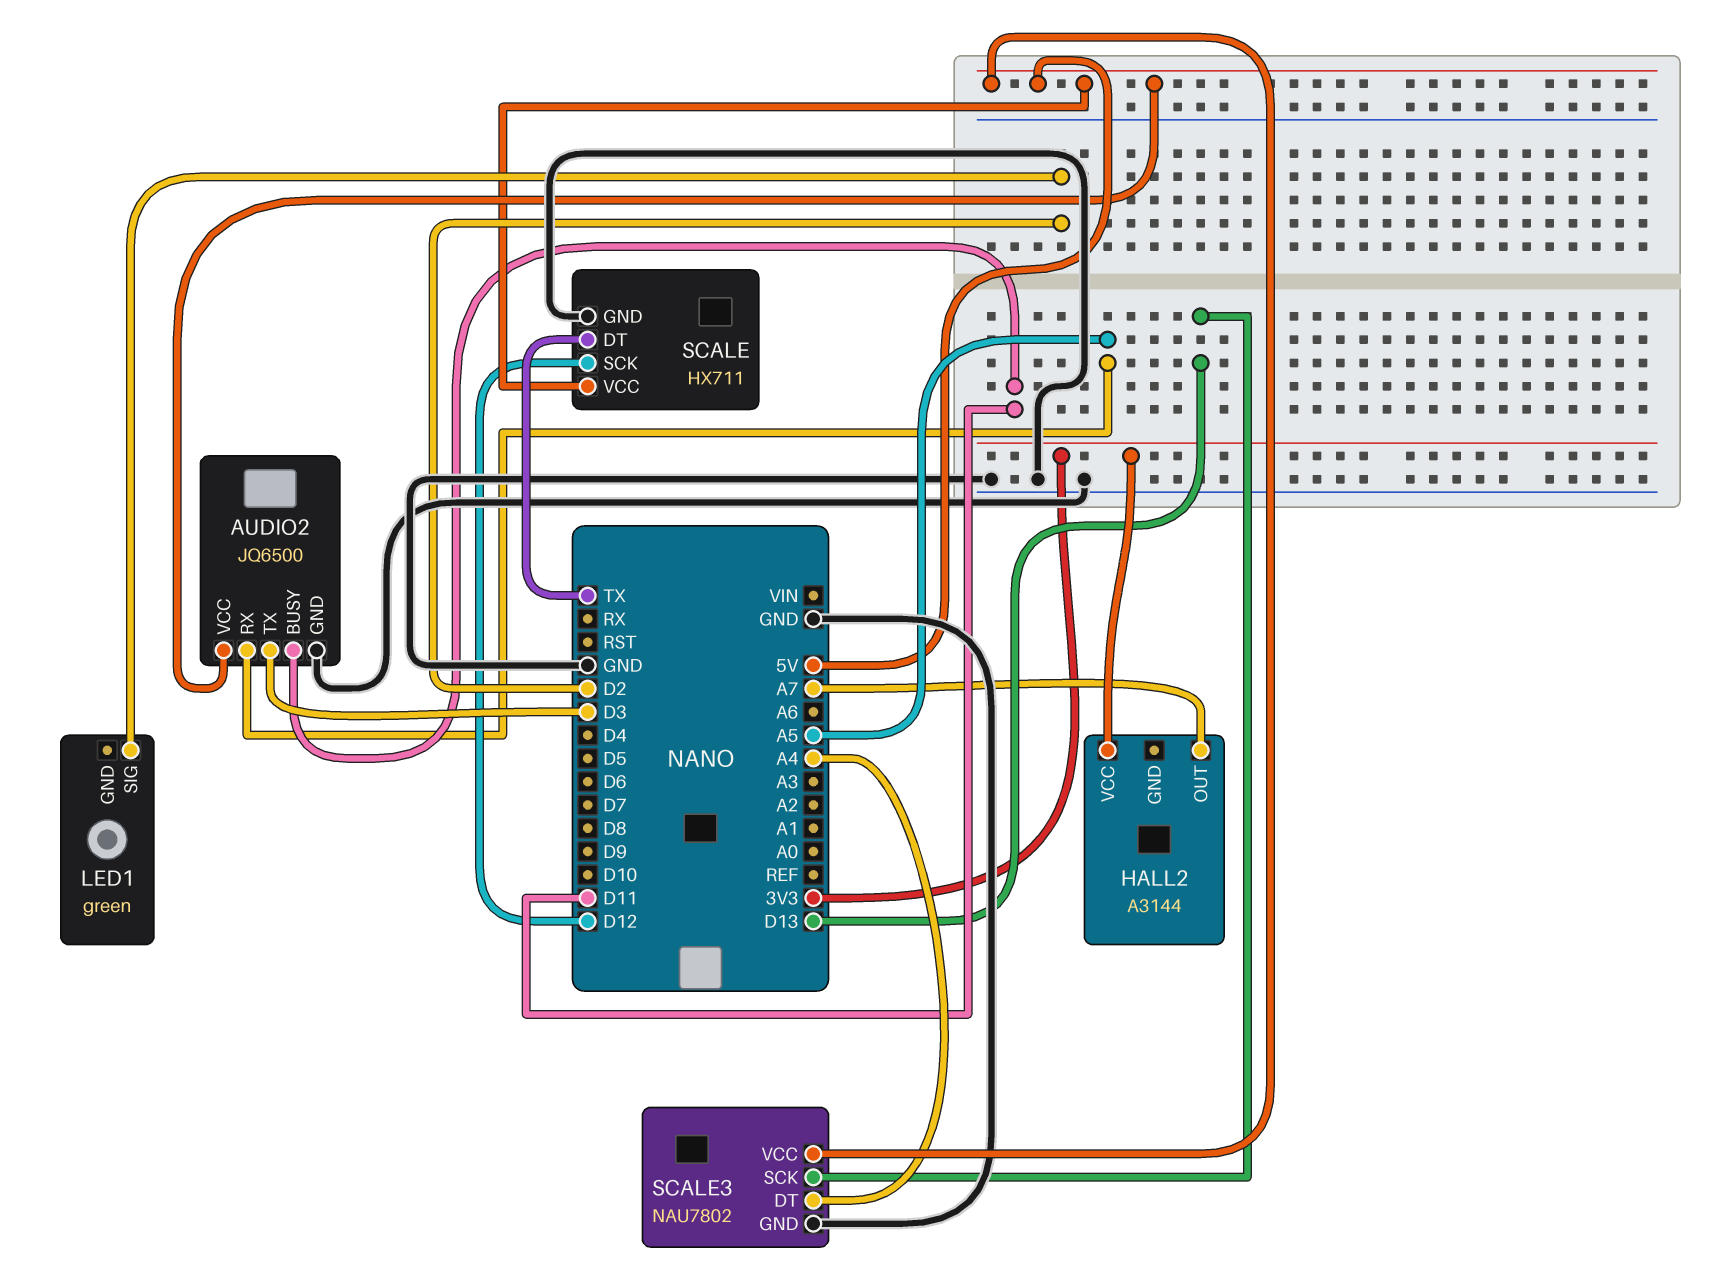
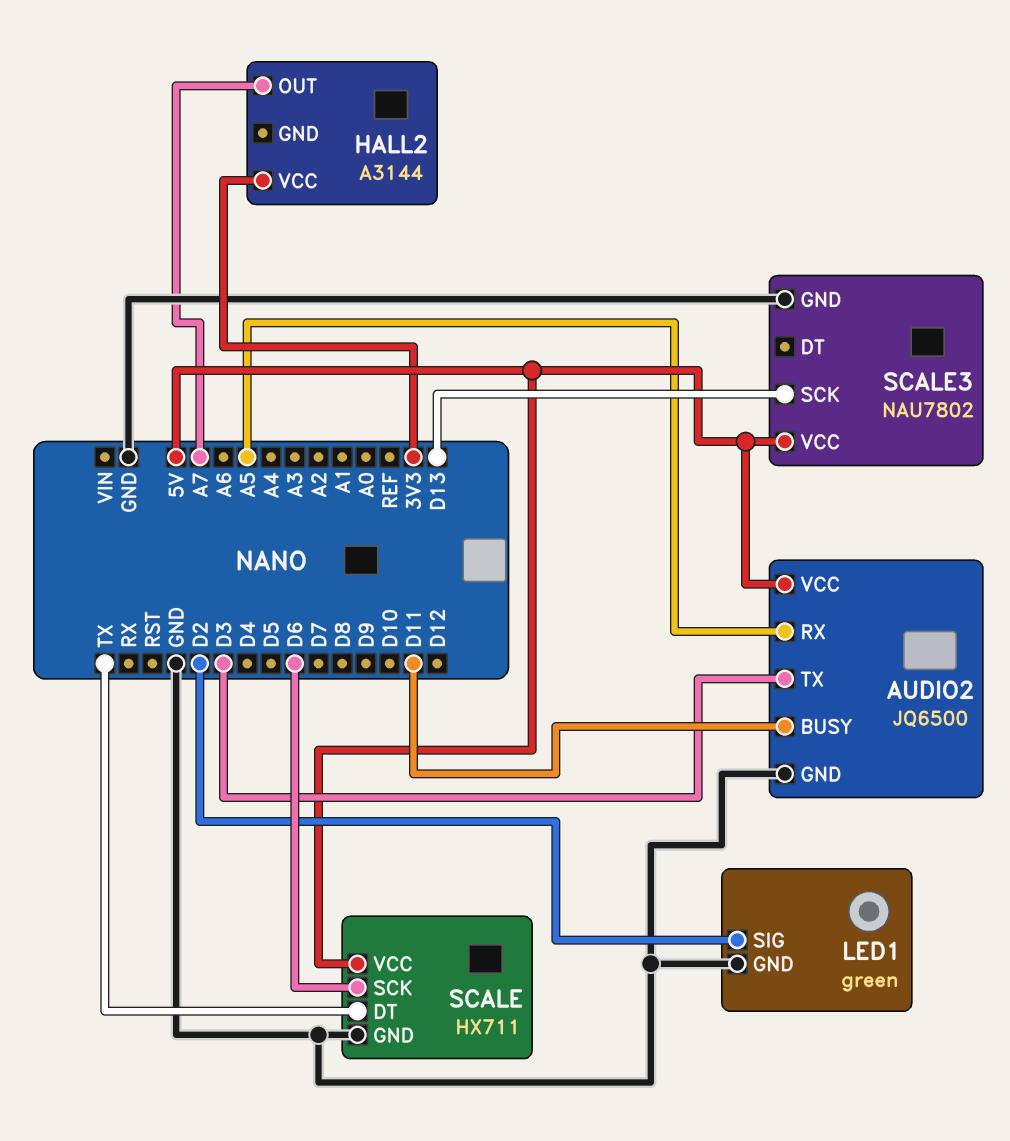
LED1 pin GND: none -> GND
SCALE pin SCK: D12 -> D6
SCALE3 pin DT: A4 -> none

